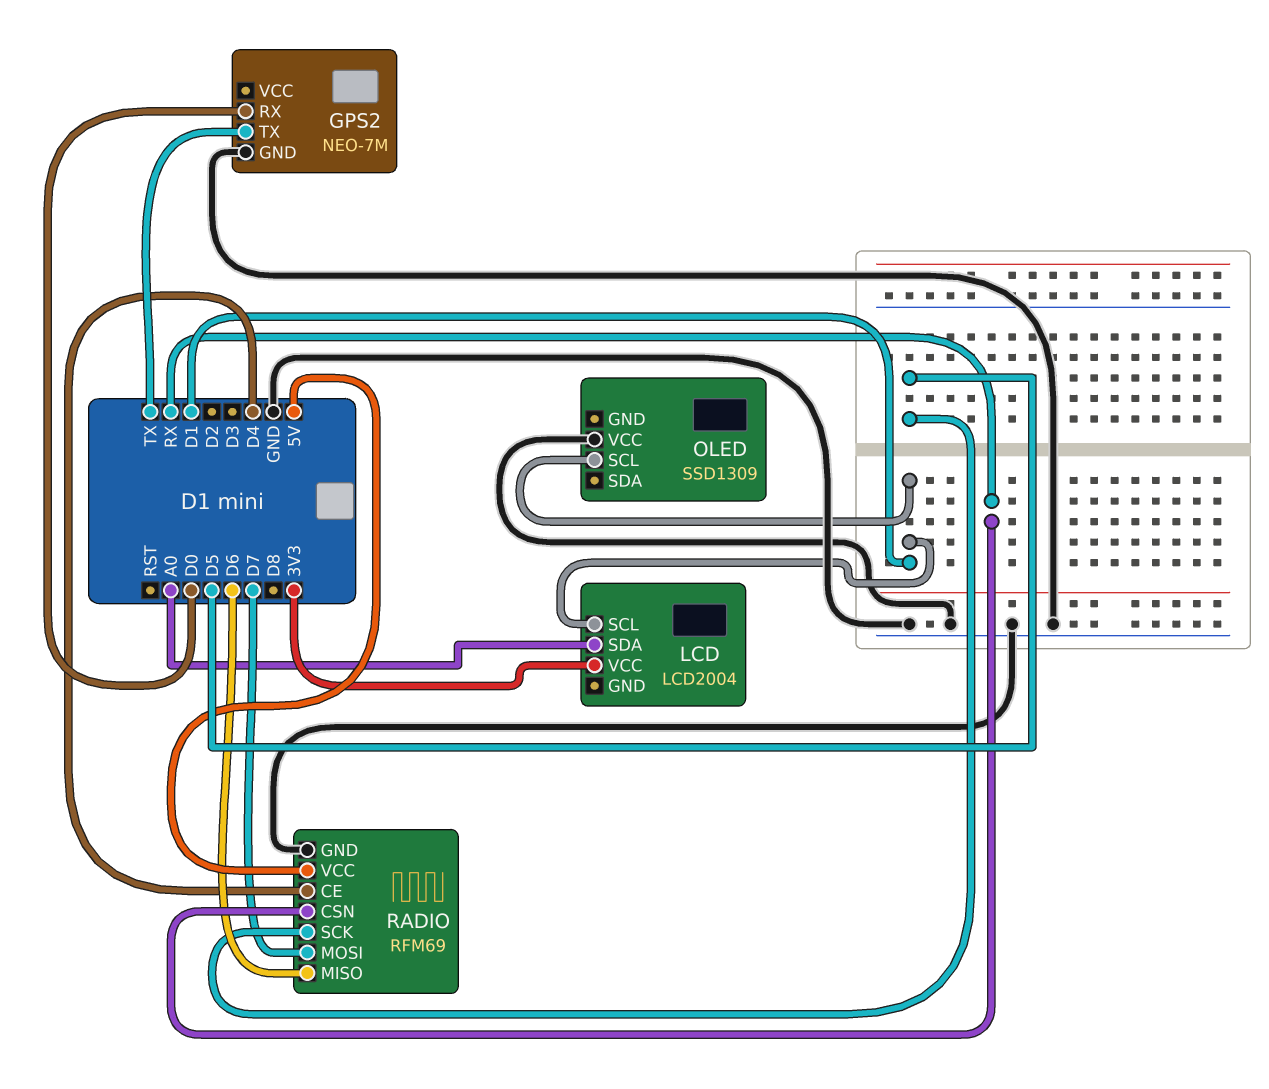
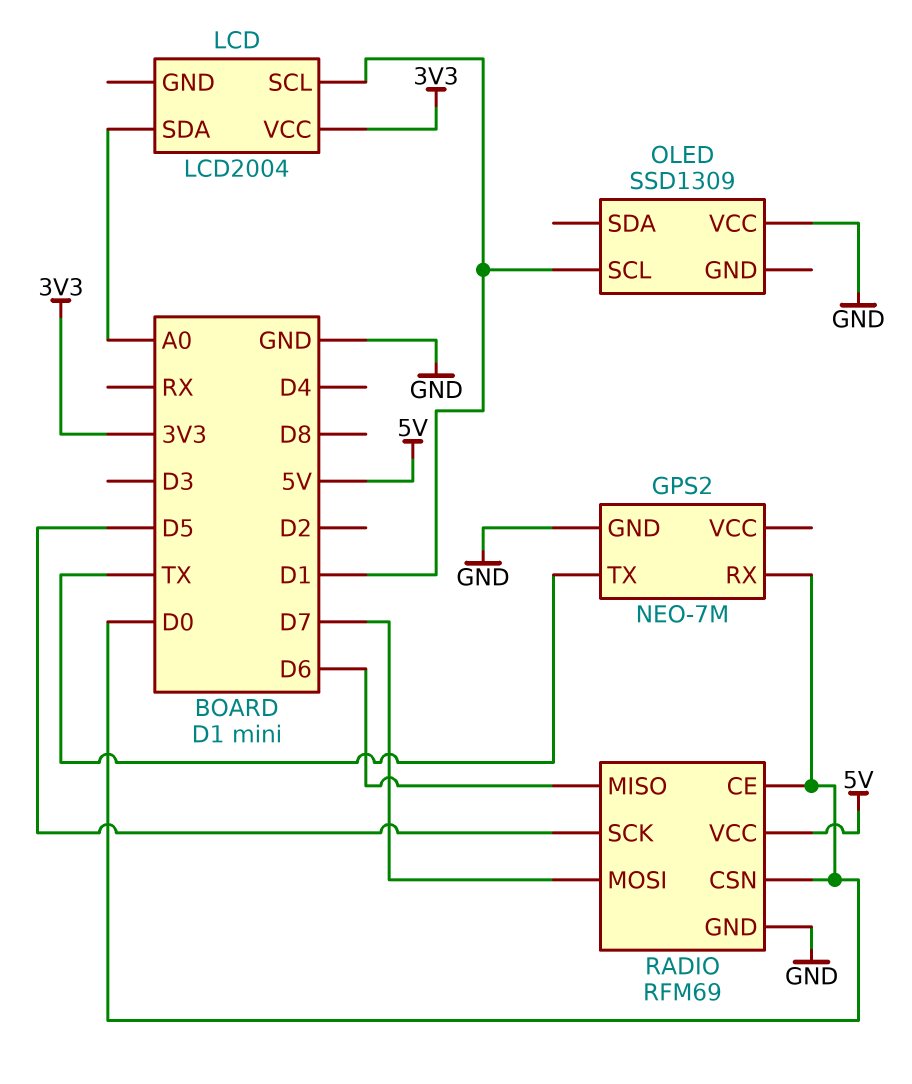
RADIO pin CE: D4 -> D0
RADIO pin CSN: RX -> D0

